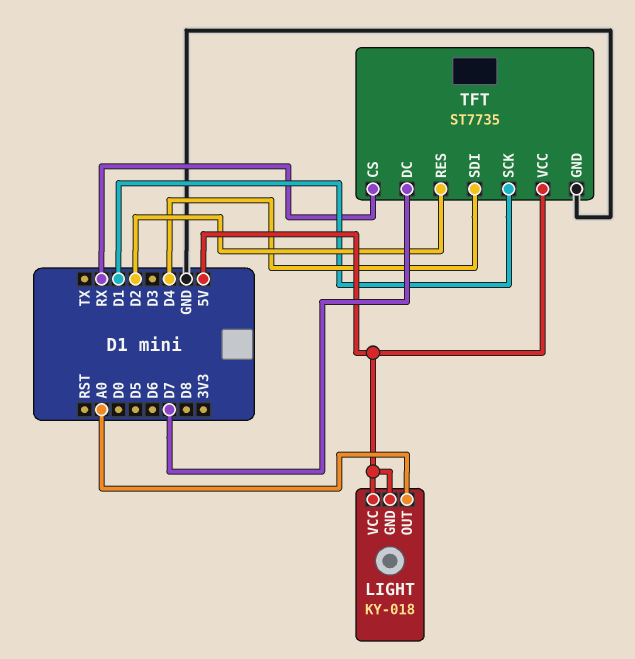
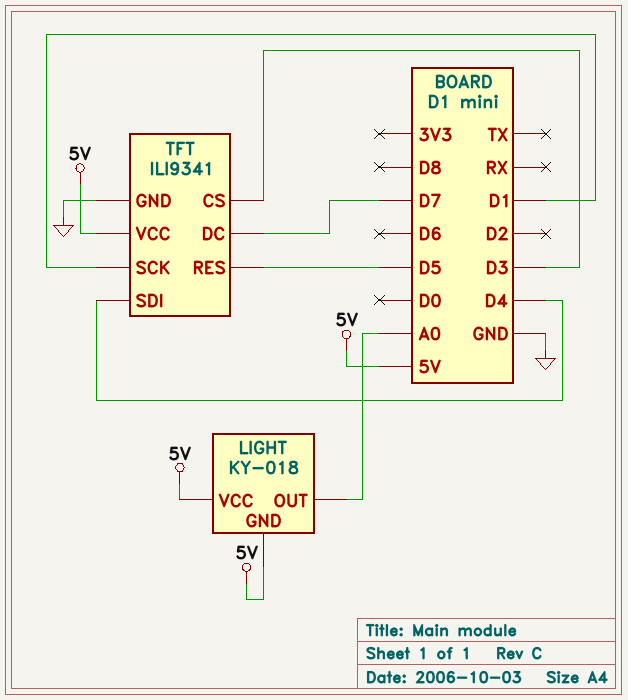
TFT: ST7735 -> ILI9341
TFT pin CS: RX -> D3
TFT pin RES: D2 -> D5

